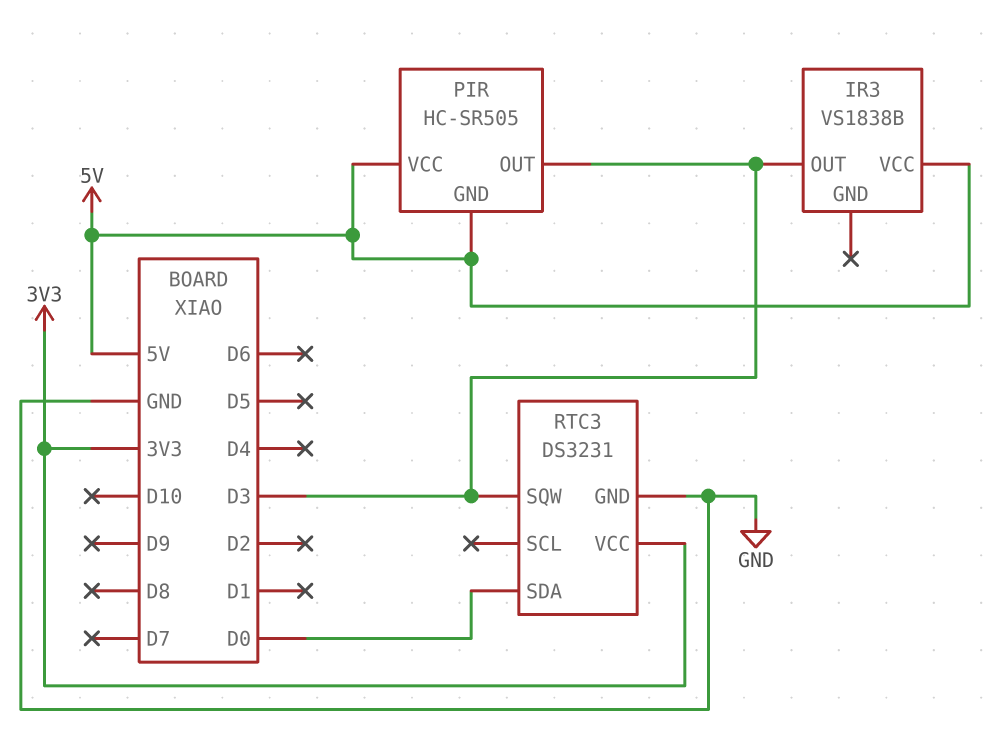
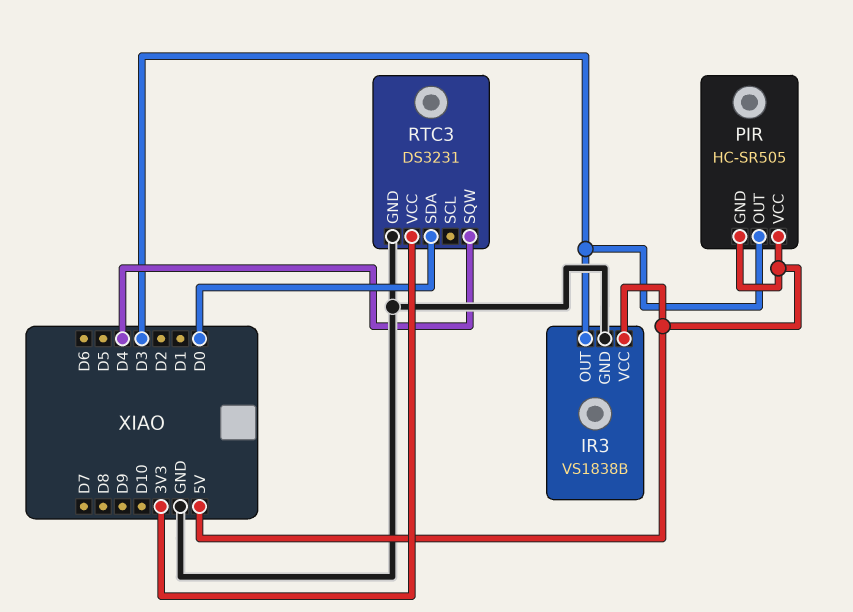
IR3 pin GND: none -> GND
RTC3 pin SQW: D3 -> D4

